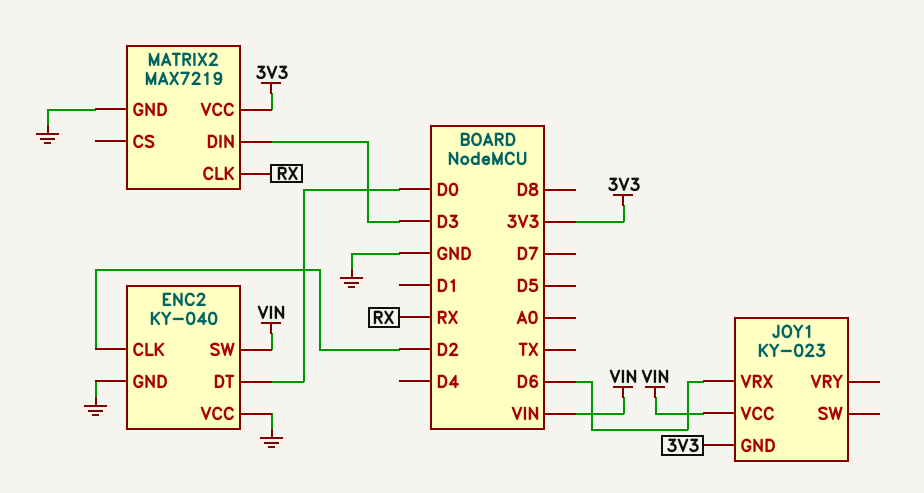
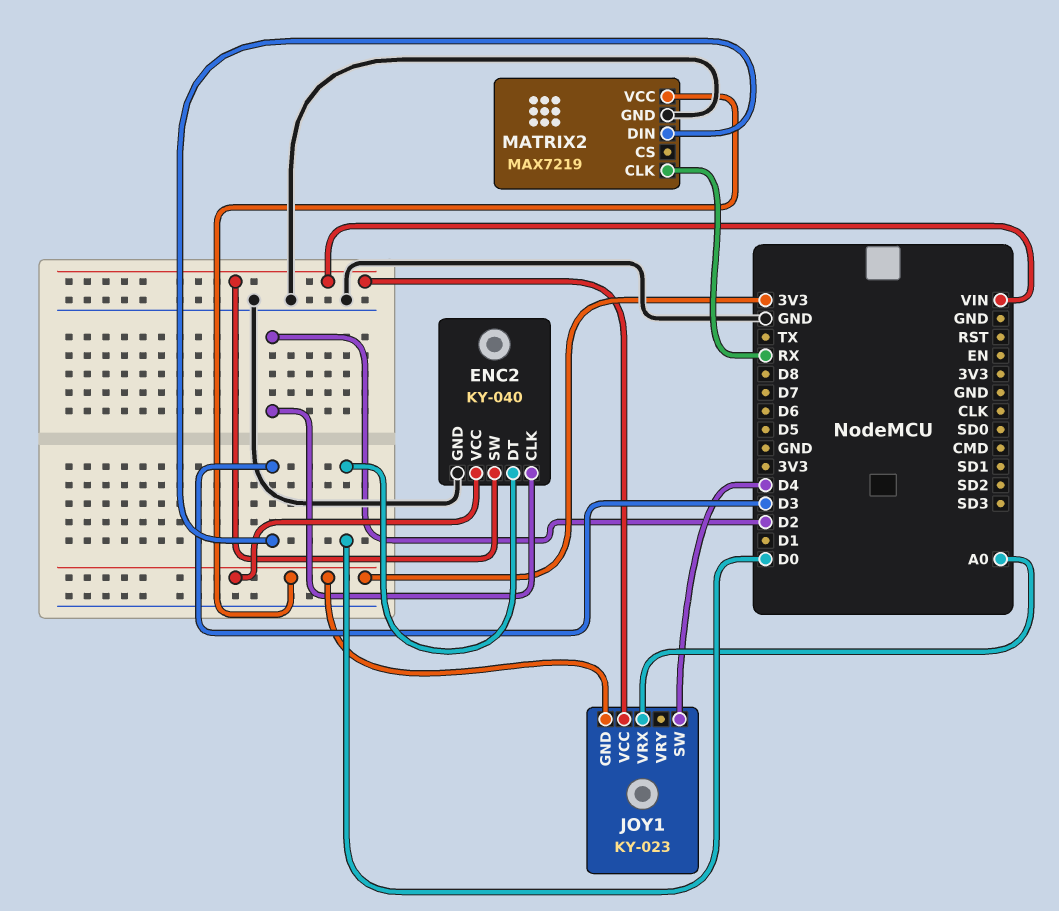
ENC2 pin VCC: GND -> 3V3
JOY1 pin SW: none -> D4
JOY1 pin VRX: D6 -> A0

